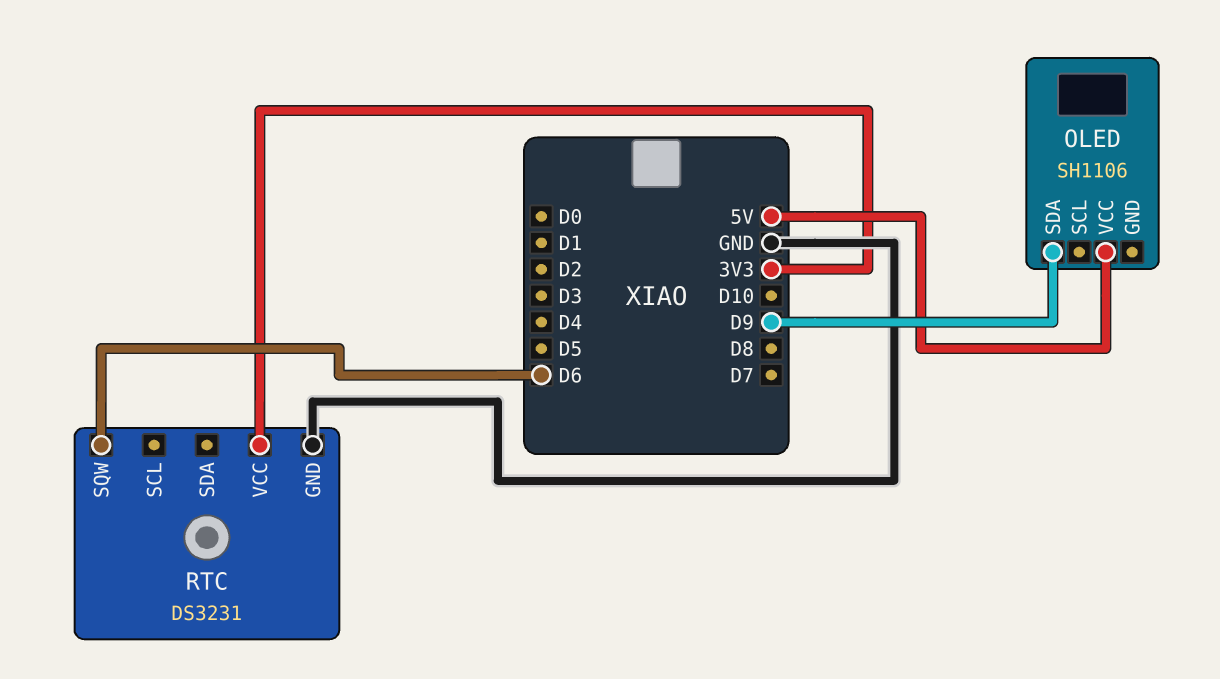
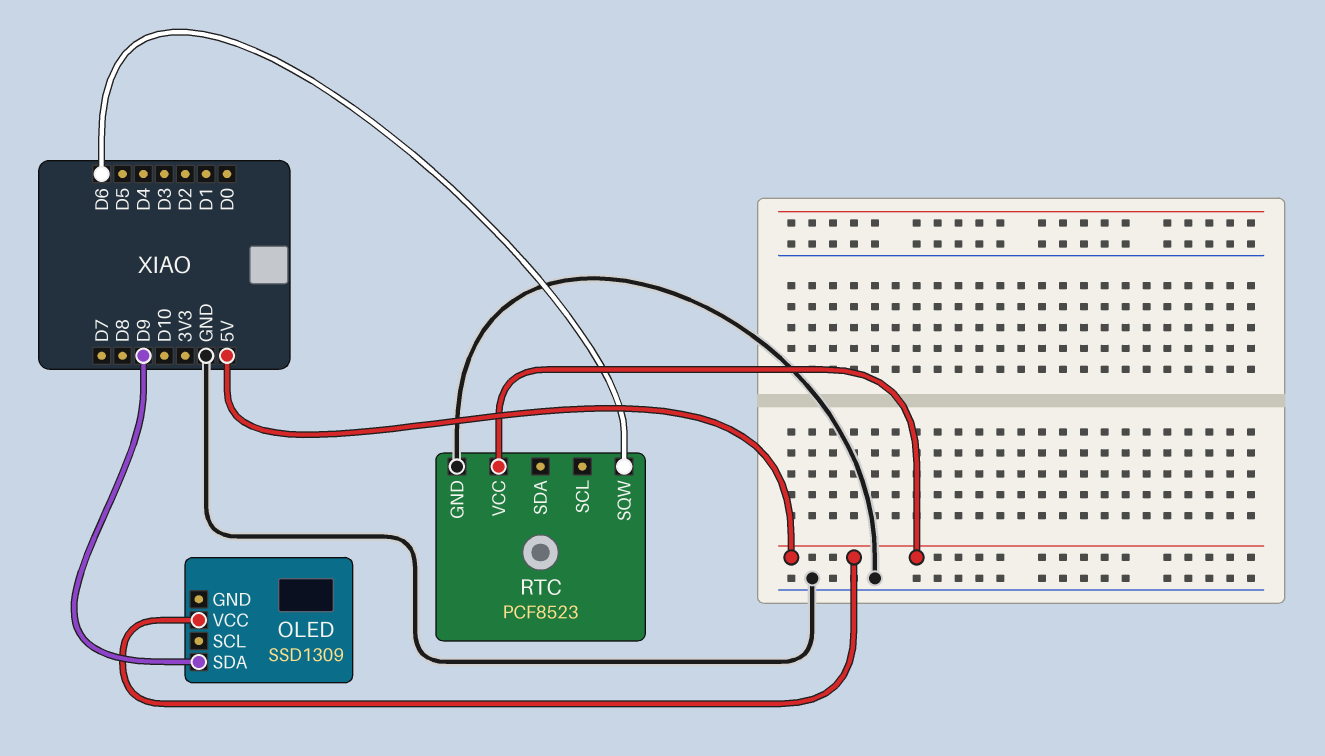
OLED: SH1106 -> SSD1309
RTC: DS3231 -> PCF8523
RTC pin VCC: 3V3 -> 5V

